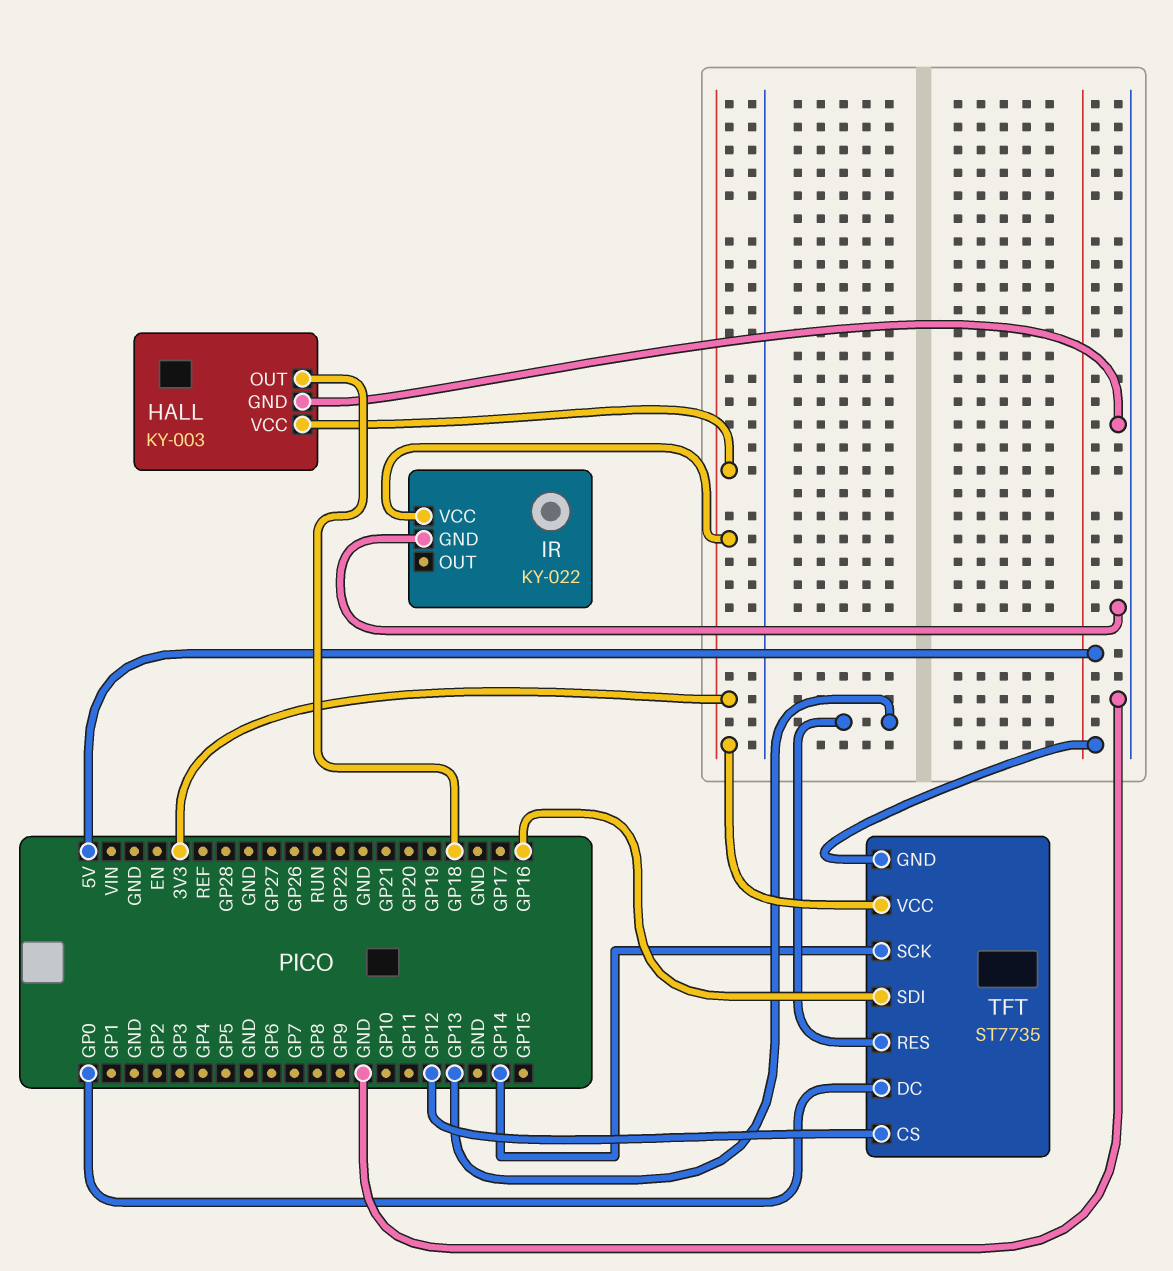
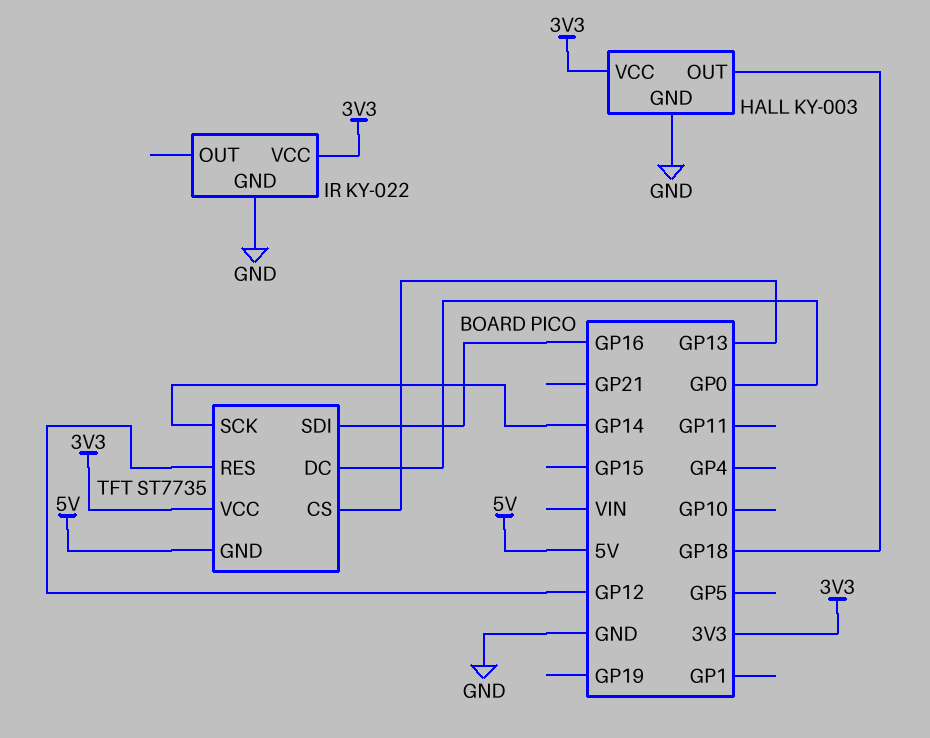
TFT pin CS: GP12 -> GP13
TFT pin RES: GP13 -> GP12

